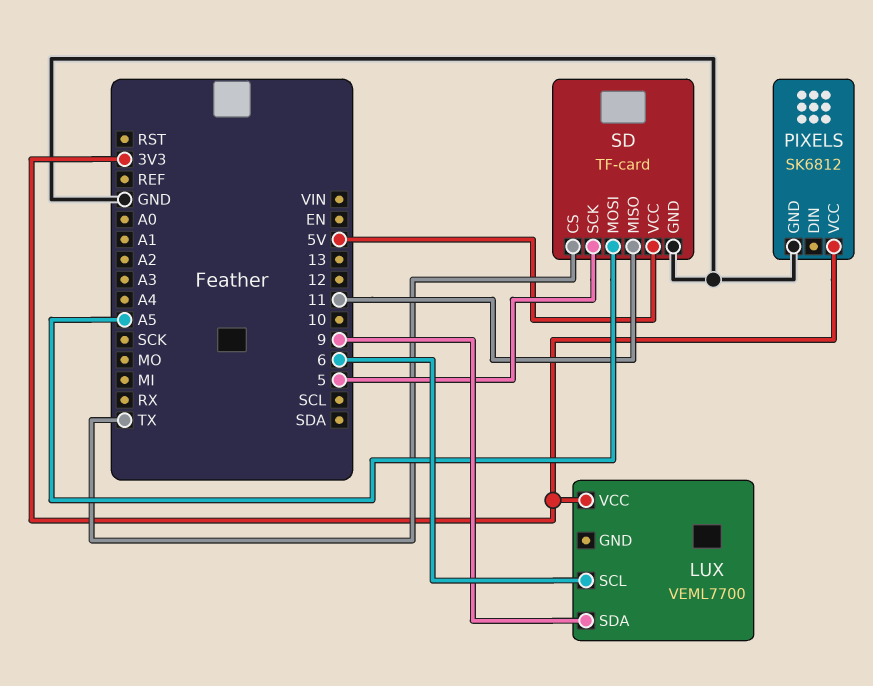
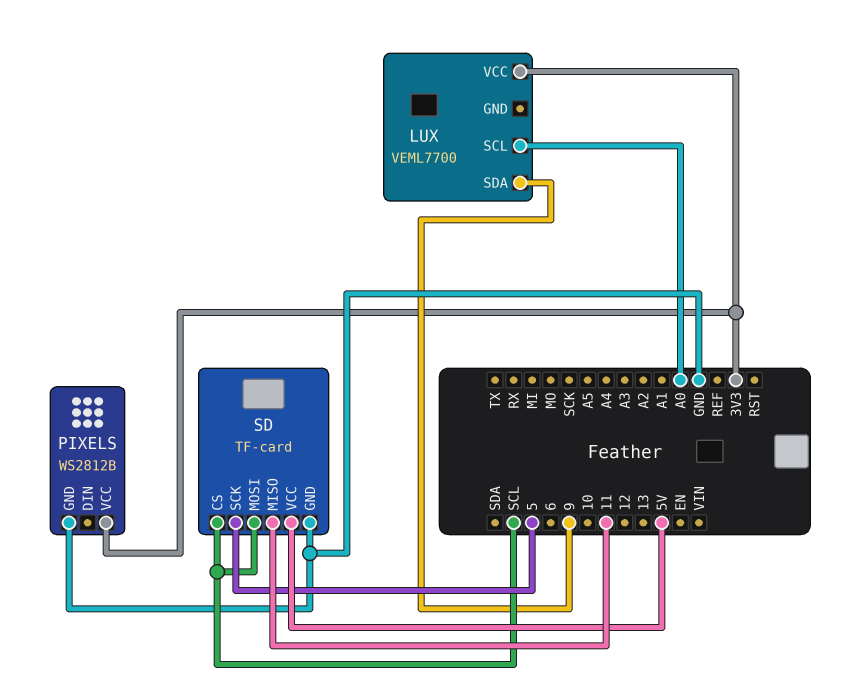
LUX pin SCL: 6 -> A0
PIXELS: SK6812 -> WS2812B
SD pin CS: TX -> SCL
SD pin MOSI: A5 -> SCL

